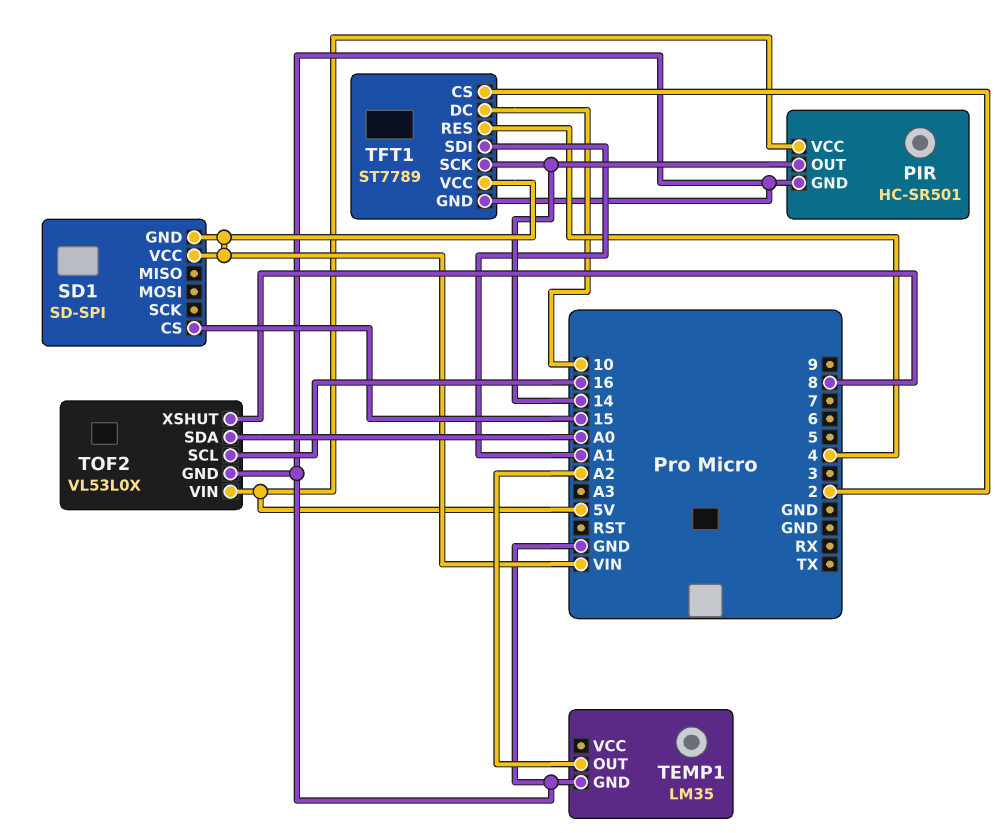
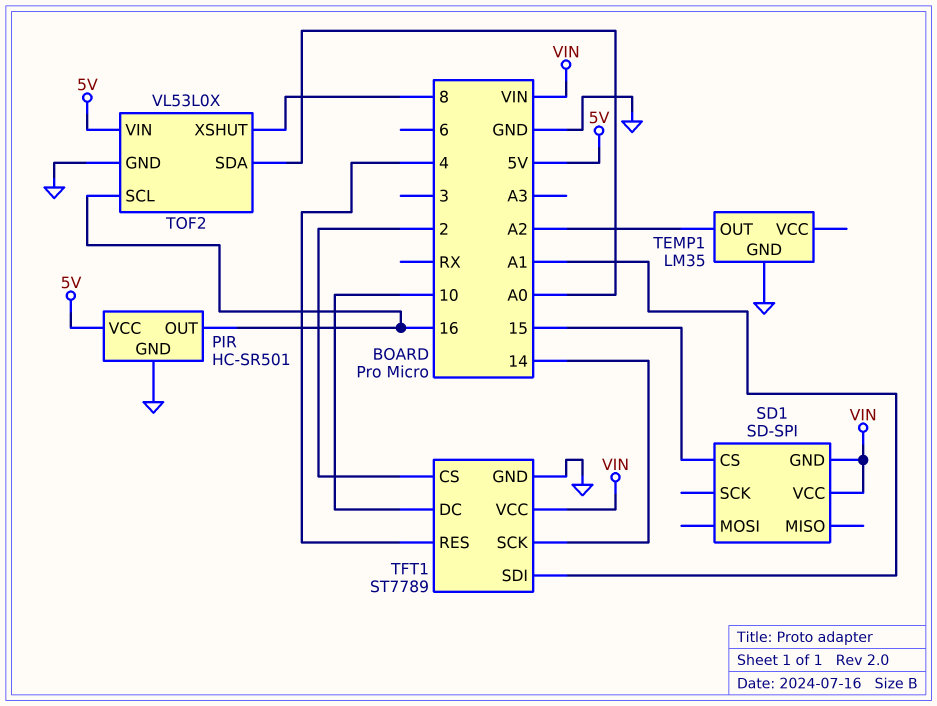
PIR pin OUT: 14 -> 16

